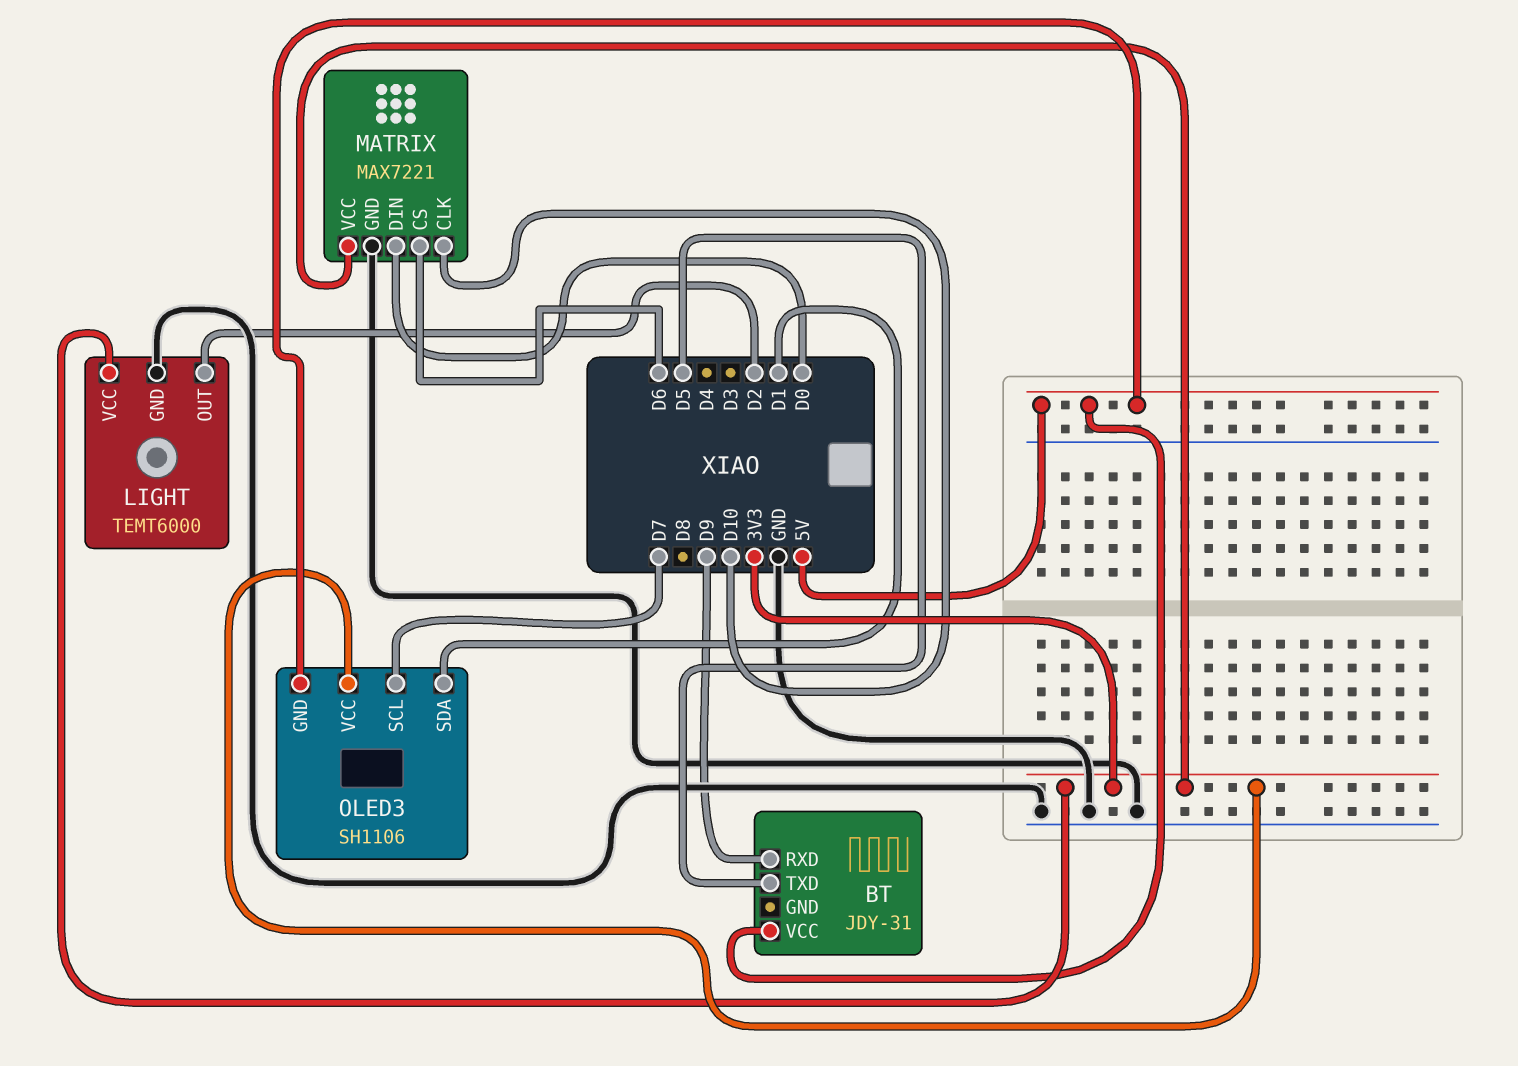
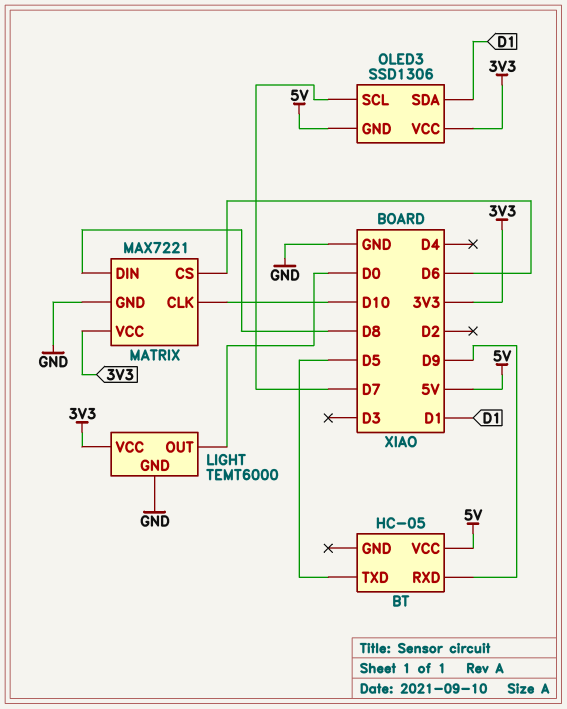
BT: JDY-31 -> HC-05
LIGHT pin OUT: D2 -> D0
MATRIX pin DIN: D0 -> D8
OLED3: SH1106 -> SSD1306

